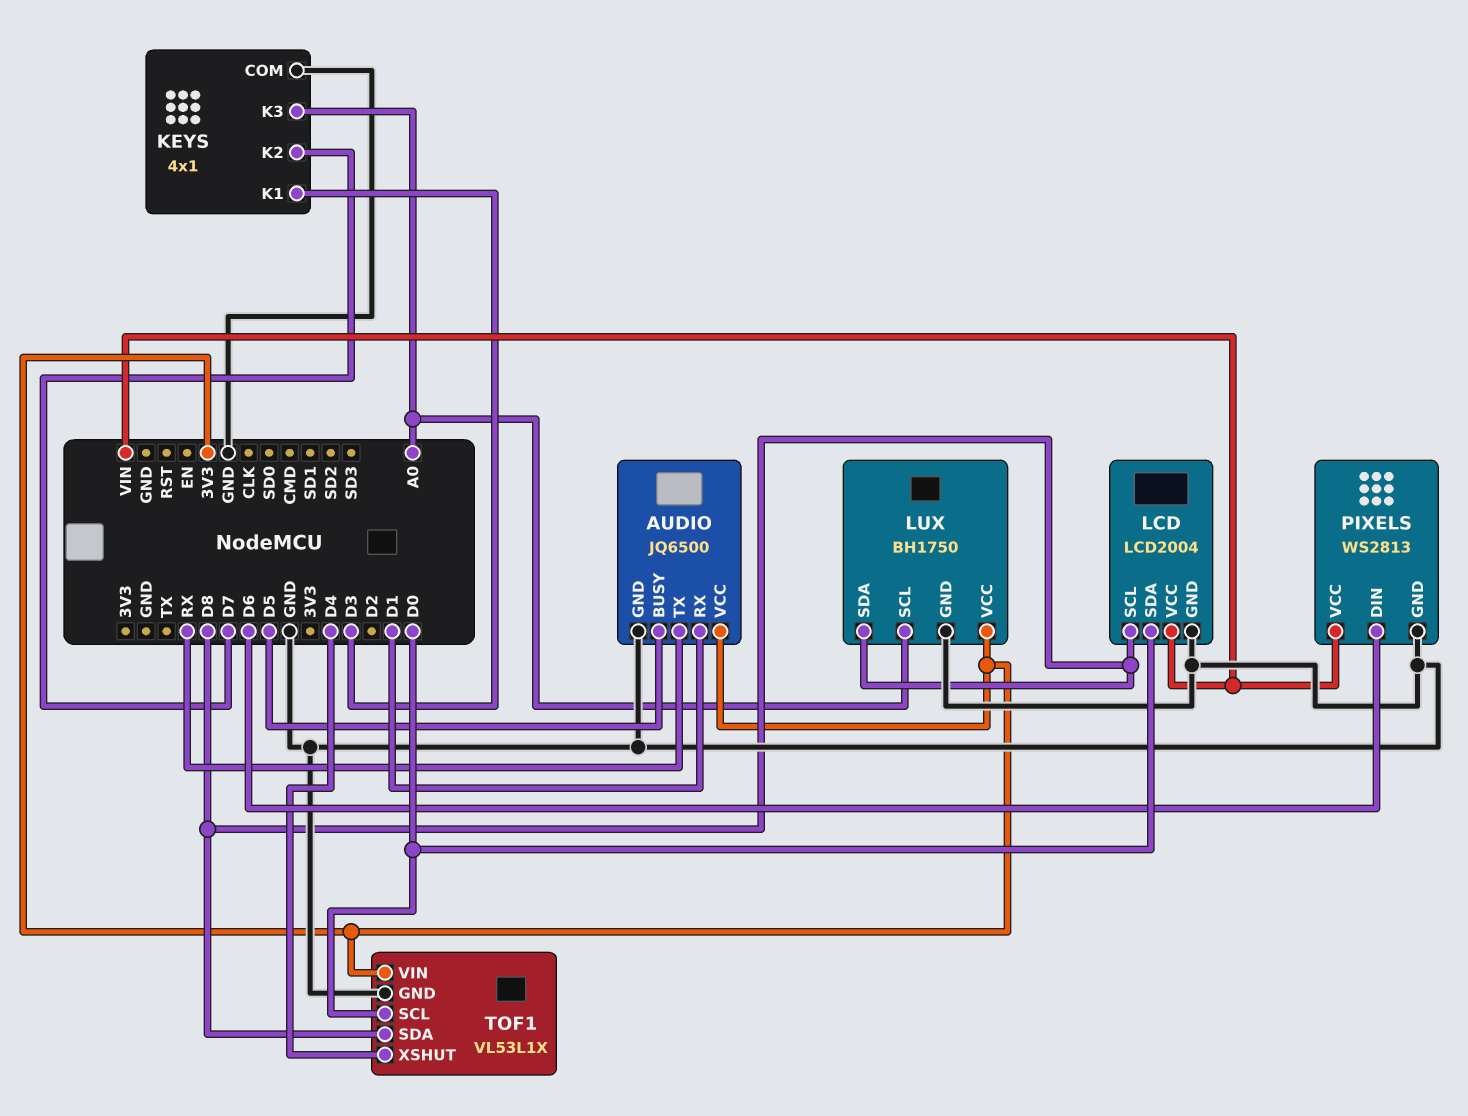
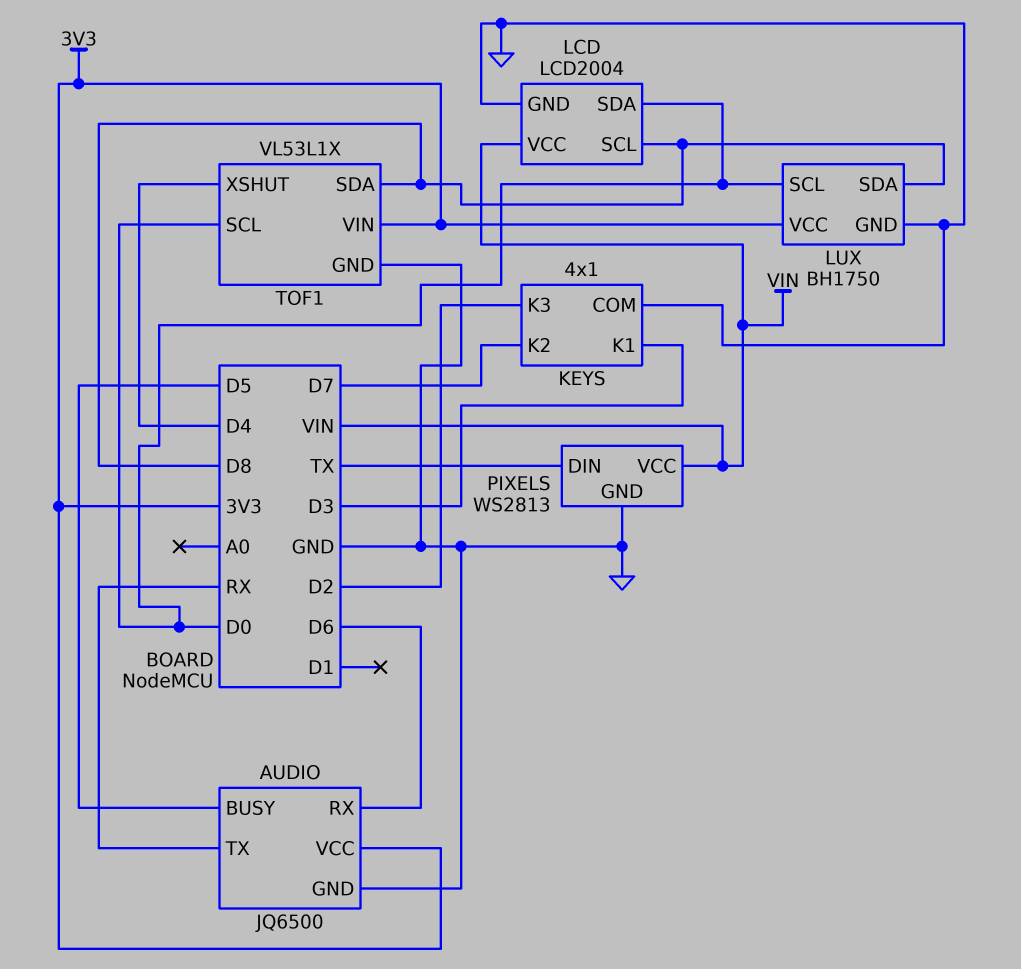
AUDIO pin RX: D1 -> D6
KEYS pin K3: A0 -> D2
LUX pin SCL: A0 -> D0
PIXELS pin DIN: D6 -> TX

